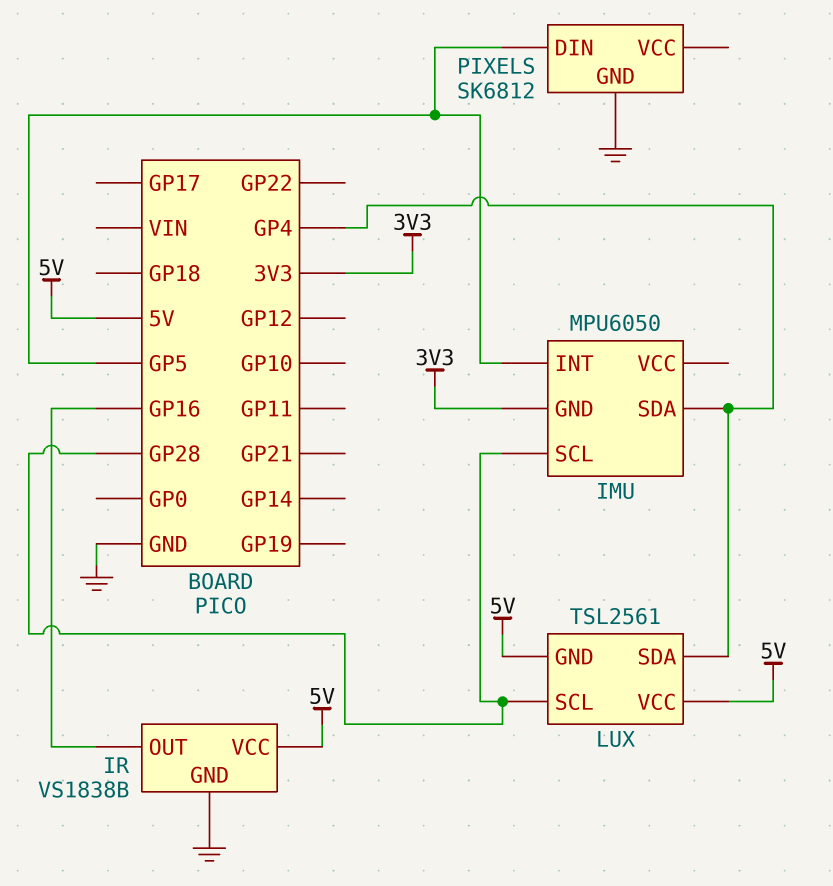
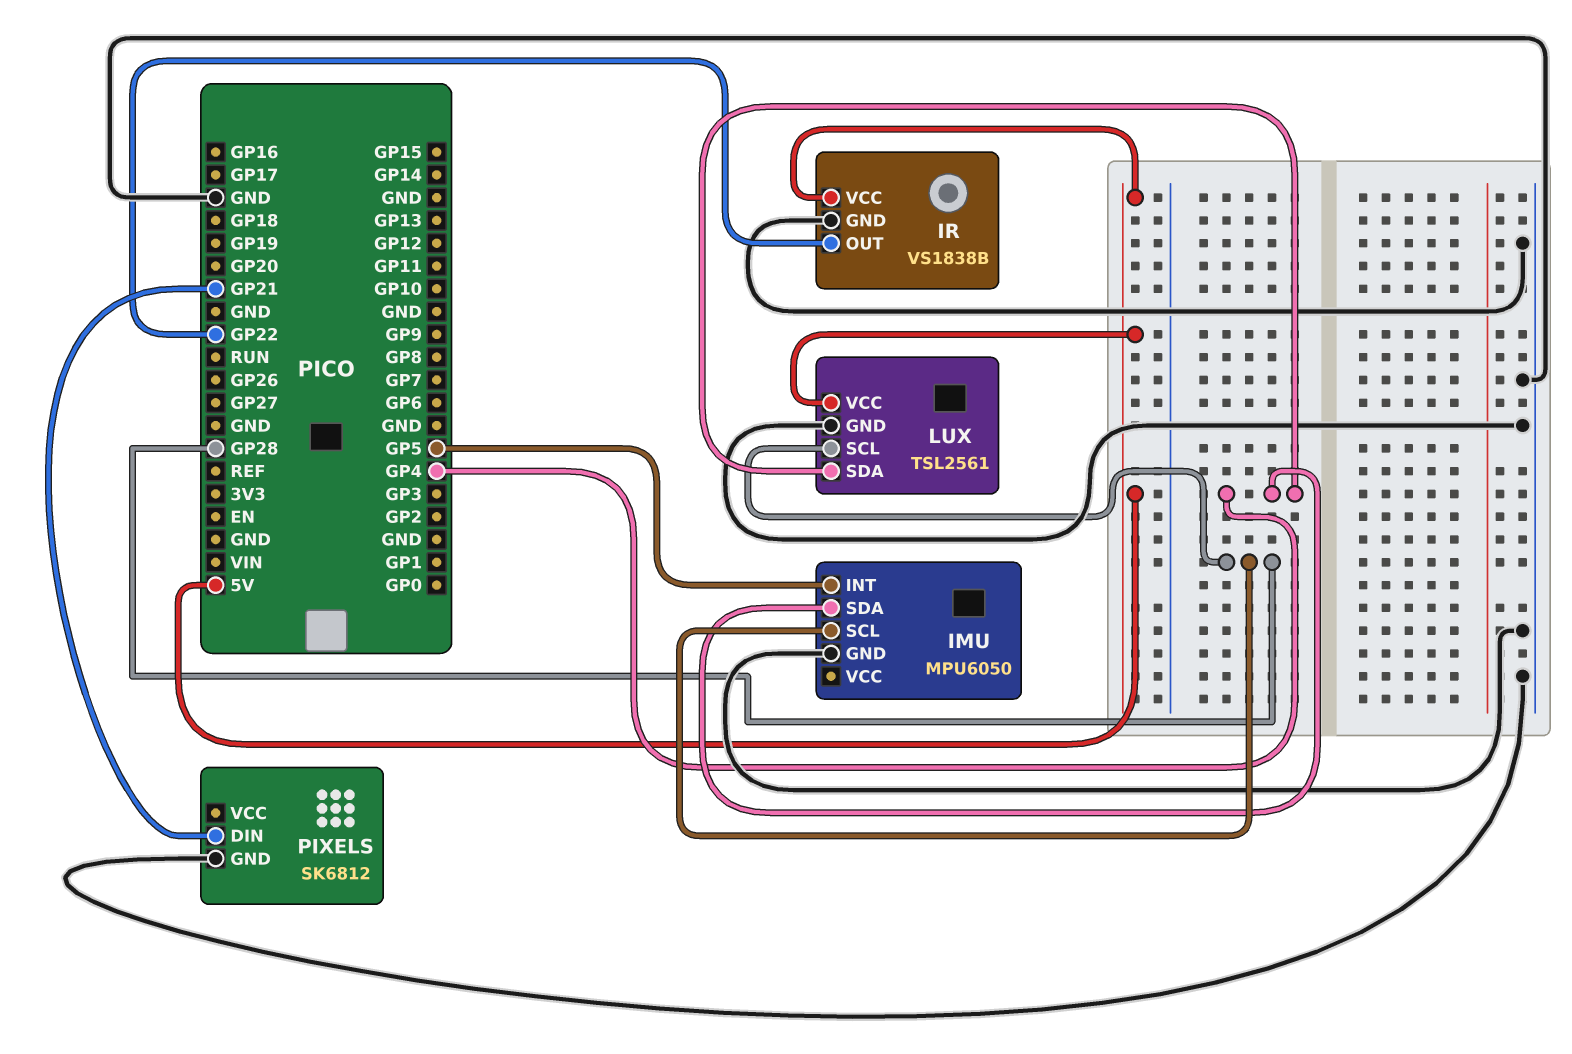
IMU pin GND: 3V3 -> GND
IR pin OUT: GP16 -> GP22
LUX pin GND: 5V -> GND
PIXELS pin DIN: GP5 -> GP21

